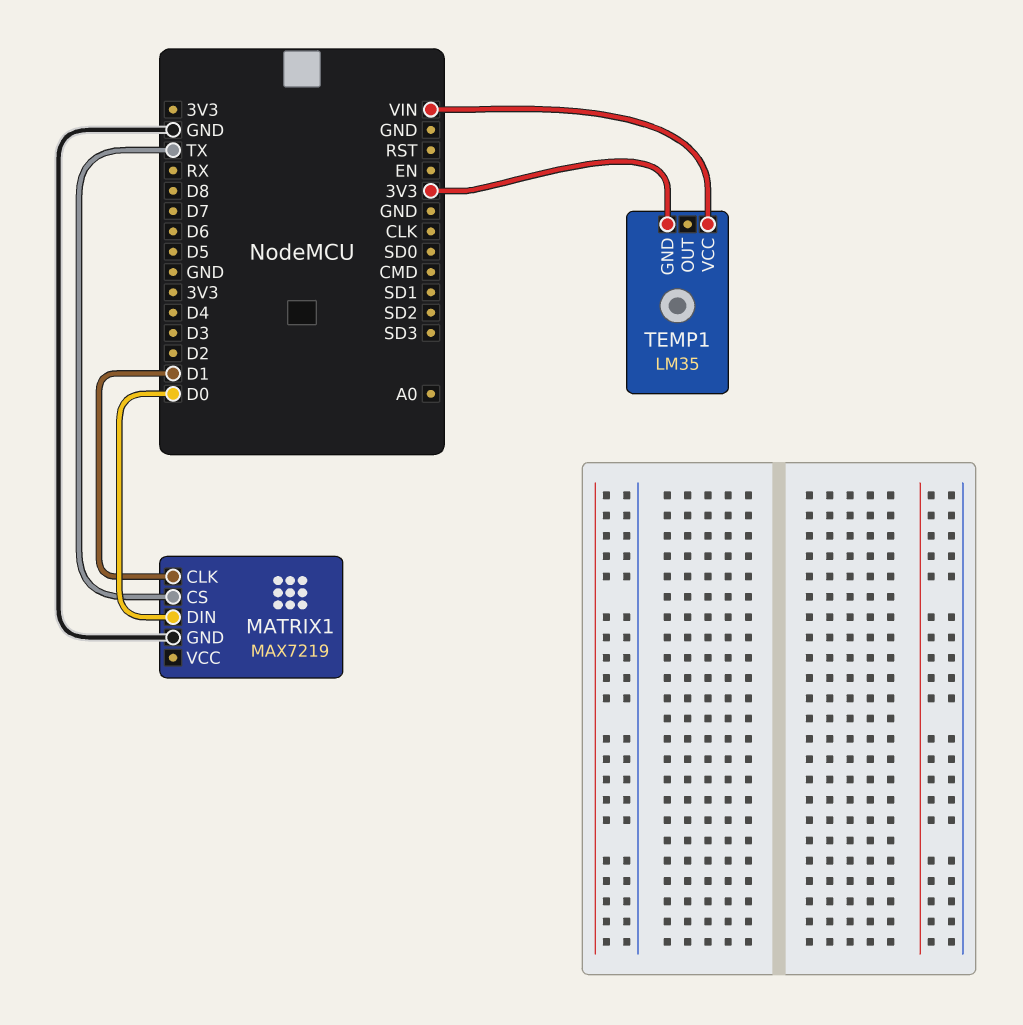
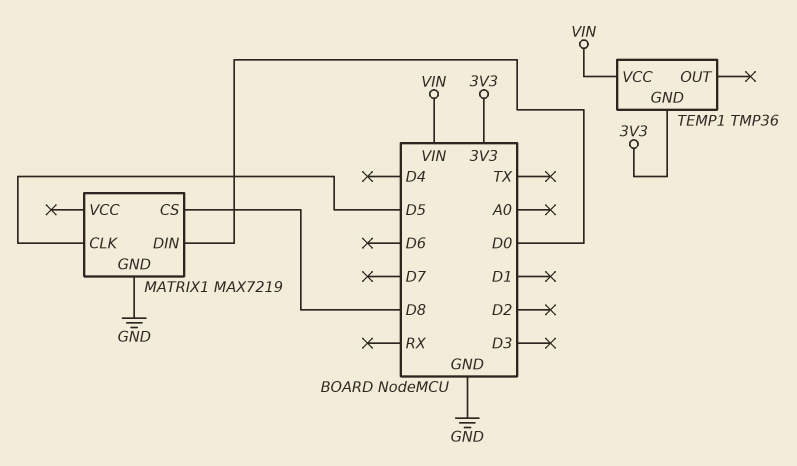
MATRIX1 pin CLK: D1 -> D5
MATRIX1 pin CS: TX -> D8
TEMP1: LM35 -> TMP36

